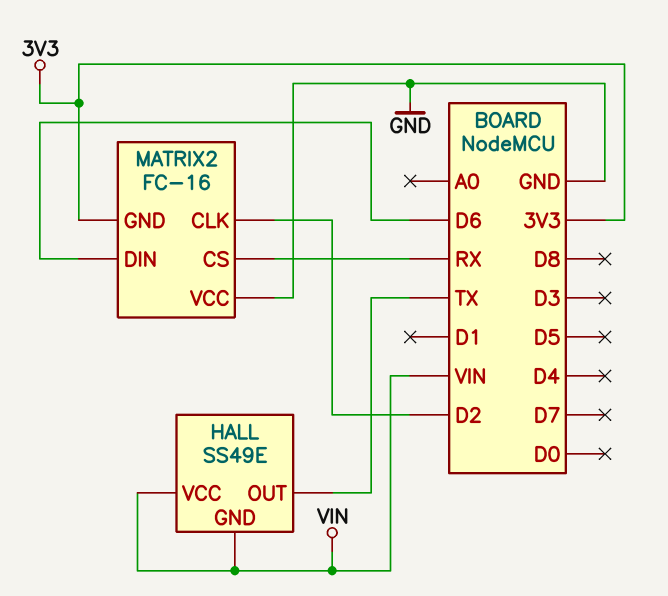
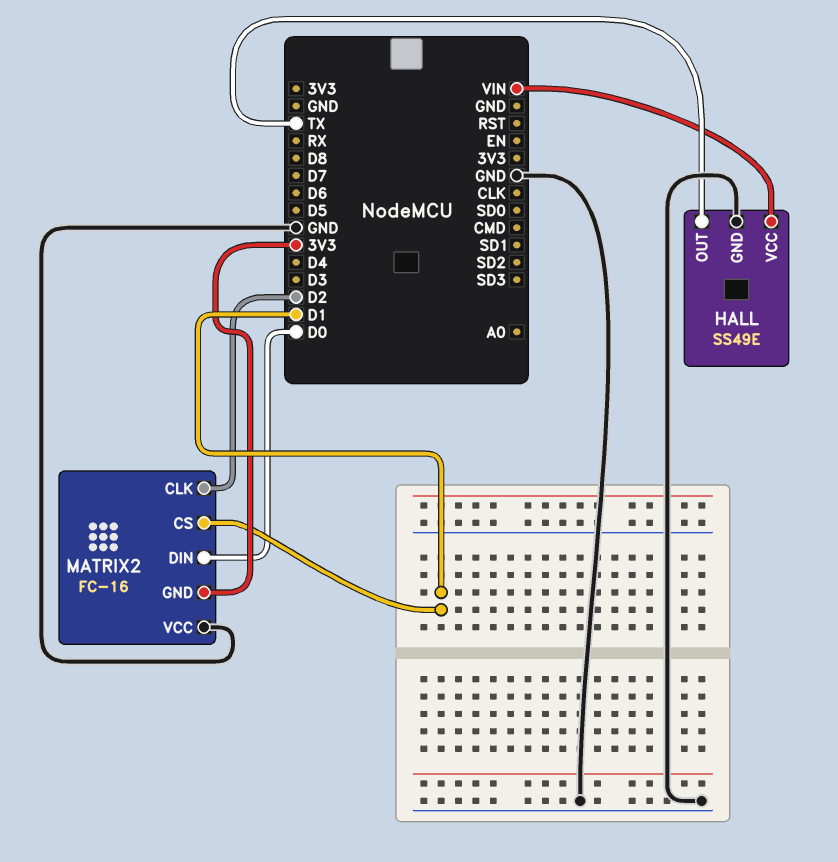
HALL pin GND: VIN -> GND
MATRIX2 pin CS: RX -> D1
MATRIX2 pin DIN: D6 -> D0

